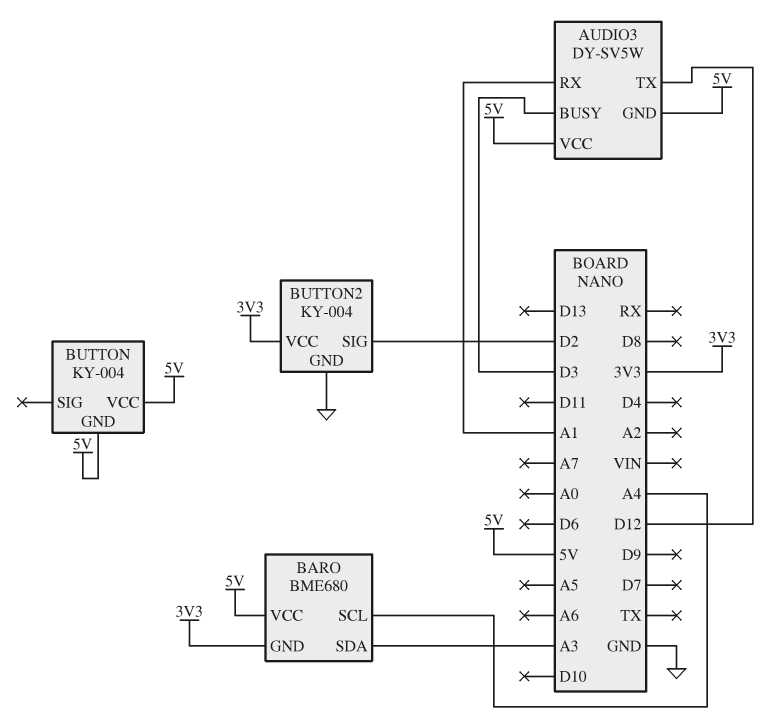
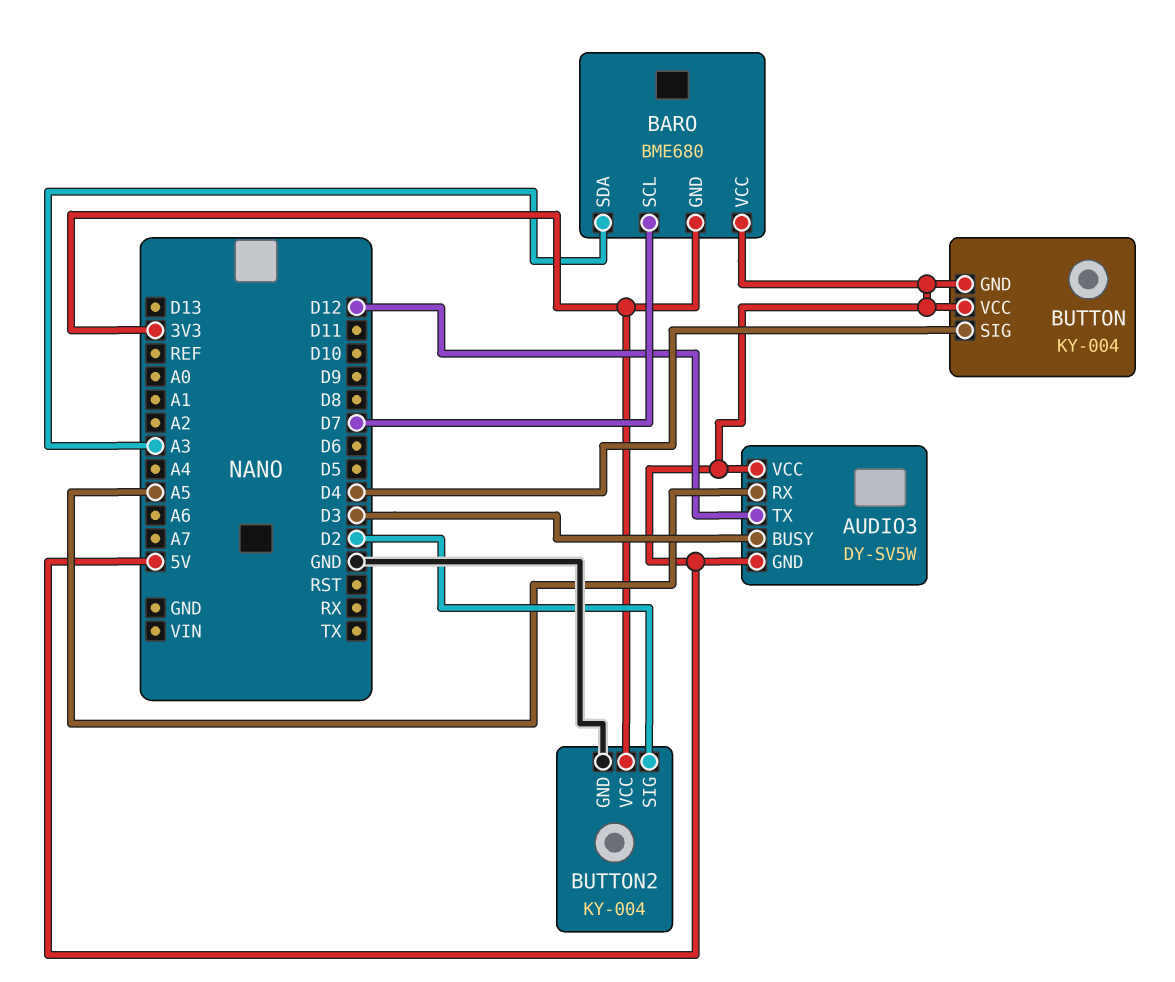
AUDIO3 pin RX: A1 -> A5
BARO pin SCL: A4 -> D7
BUTTON pin SIG: none -> D4

